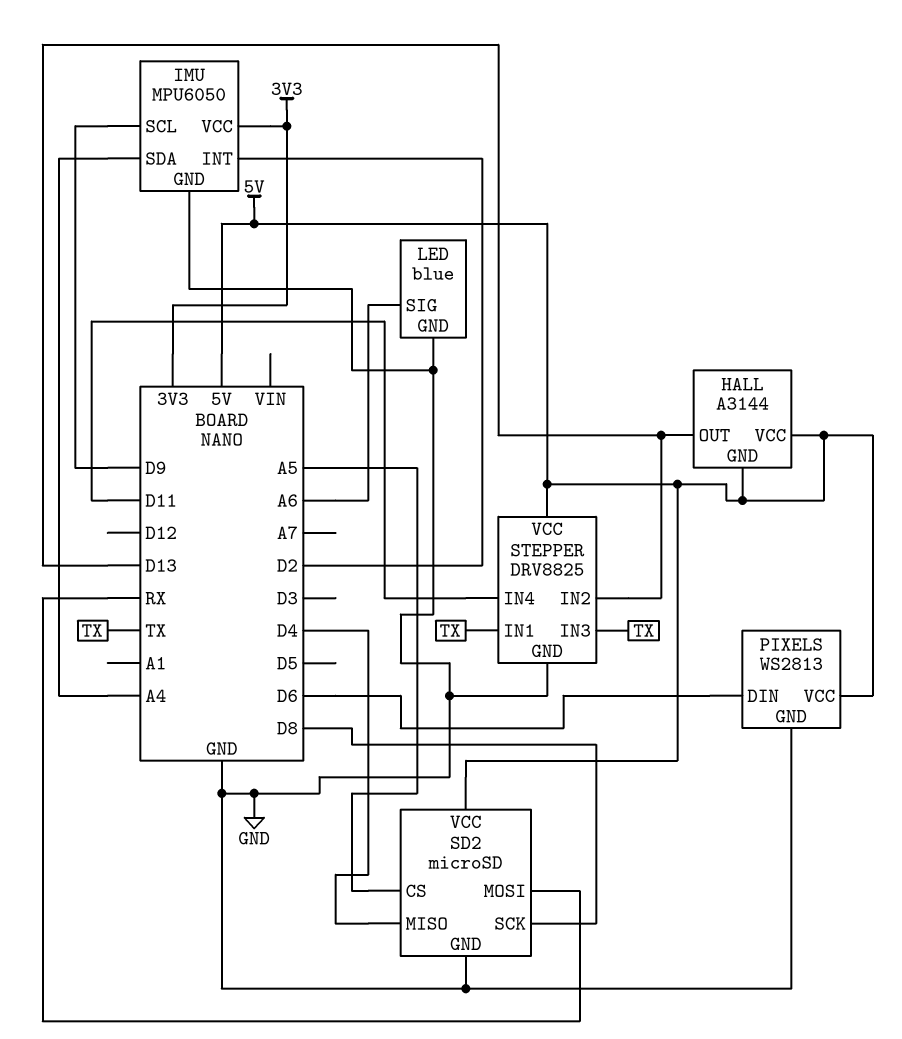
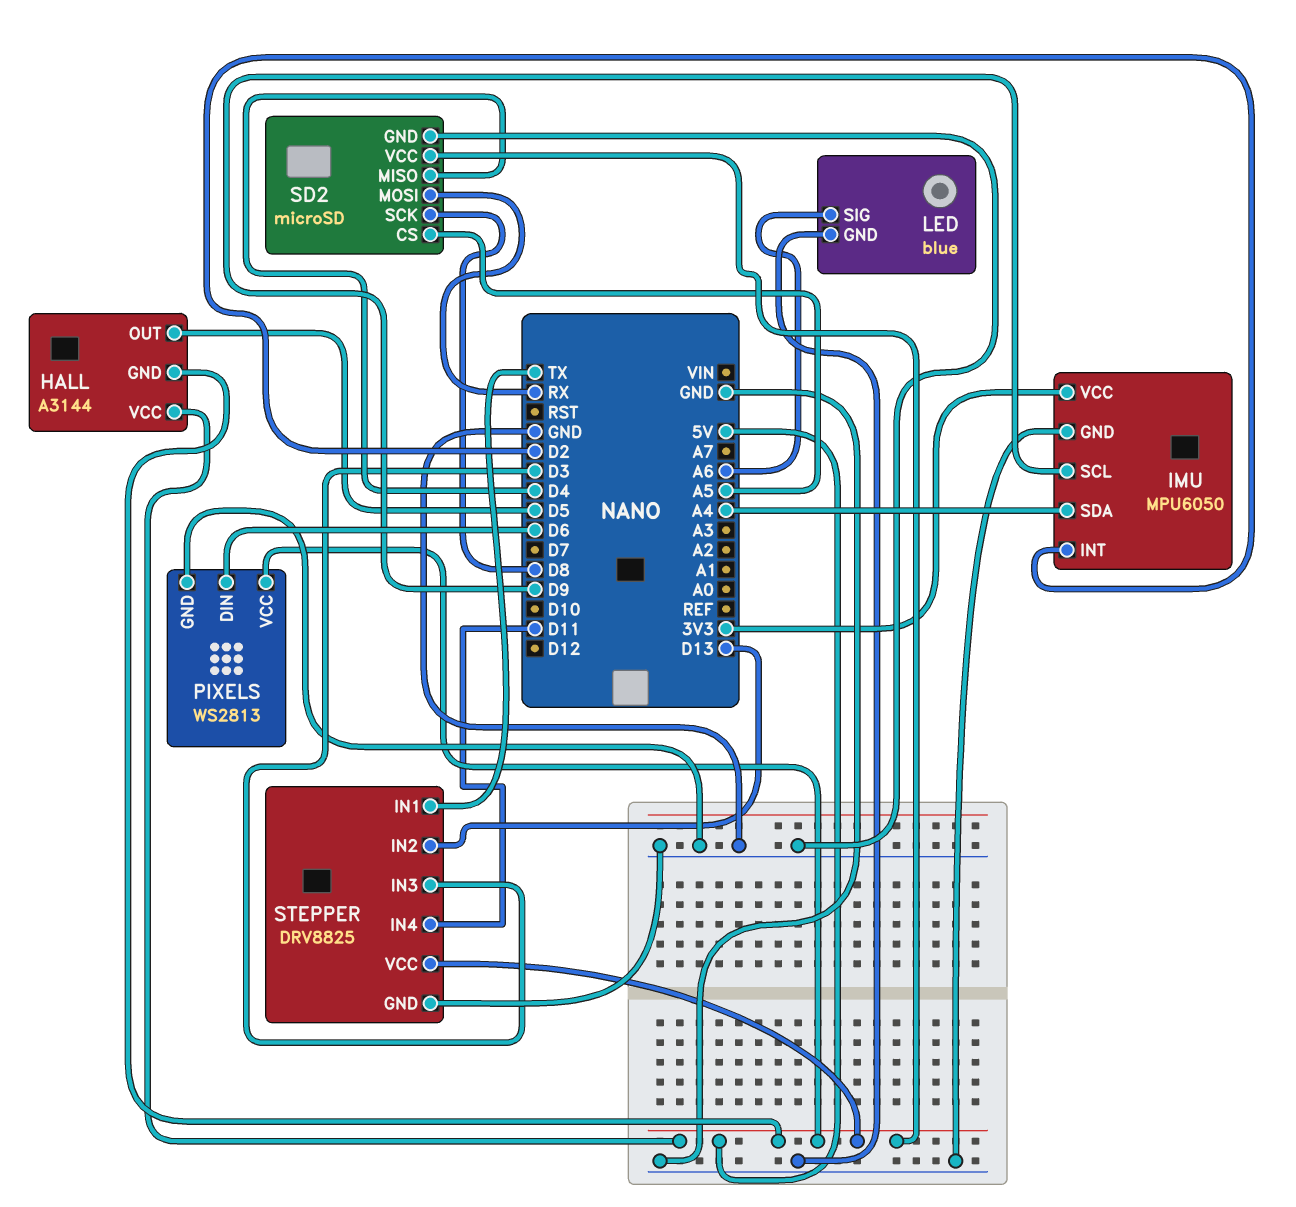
HALL pin OUT: D13 -> D5
STEPPER pin IN3: TX -> D3

